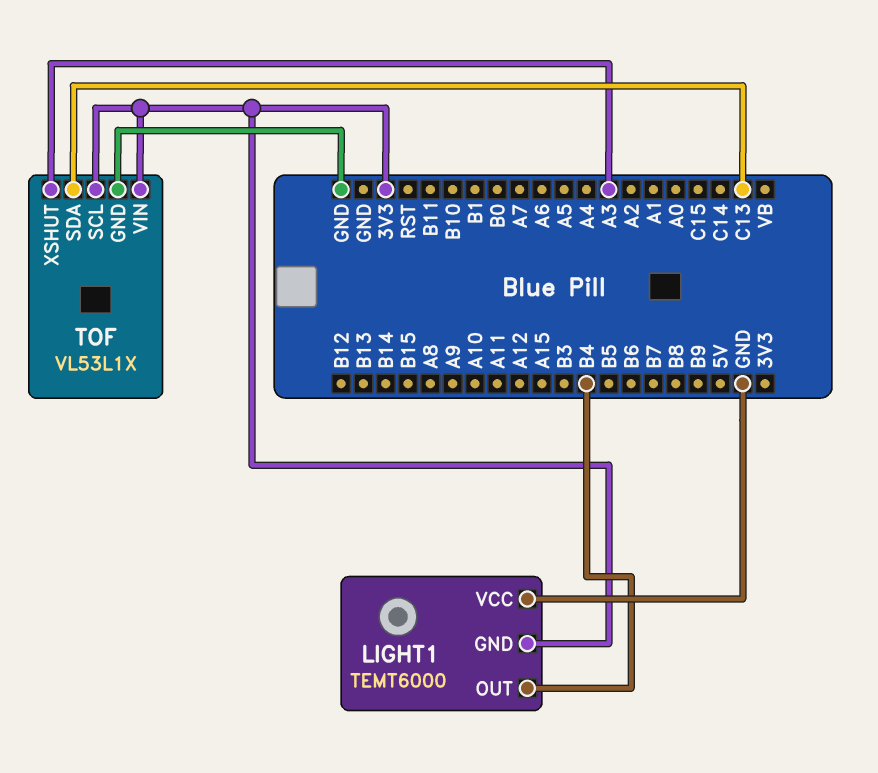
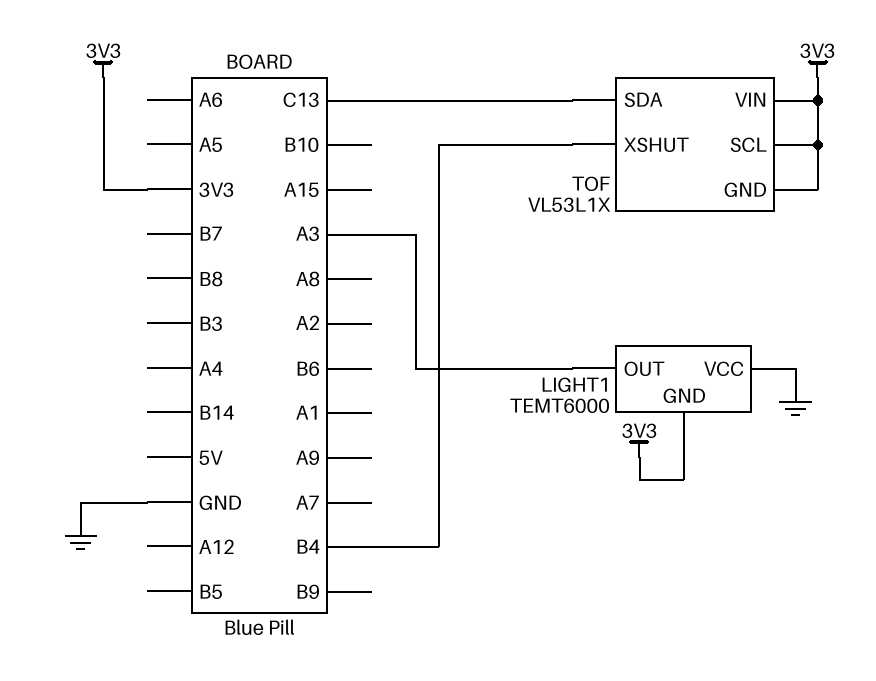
LIGHT1 pin OUT: B4 -> A3
TOF pin GND: GND -> 3V3
TOF pin XSHUT: A3 -> B4

